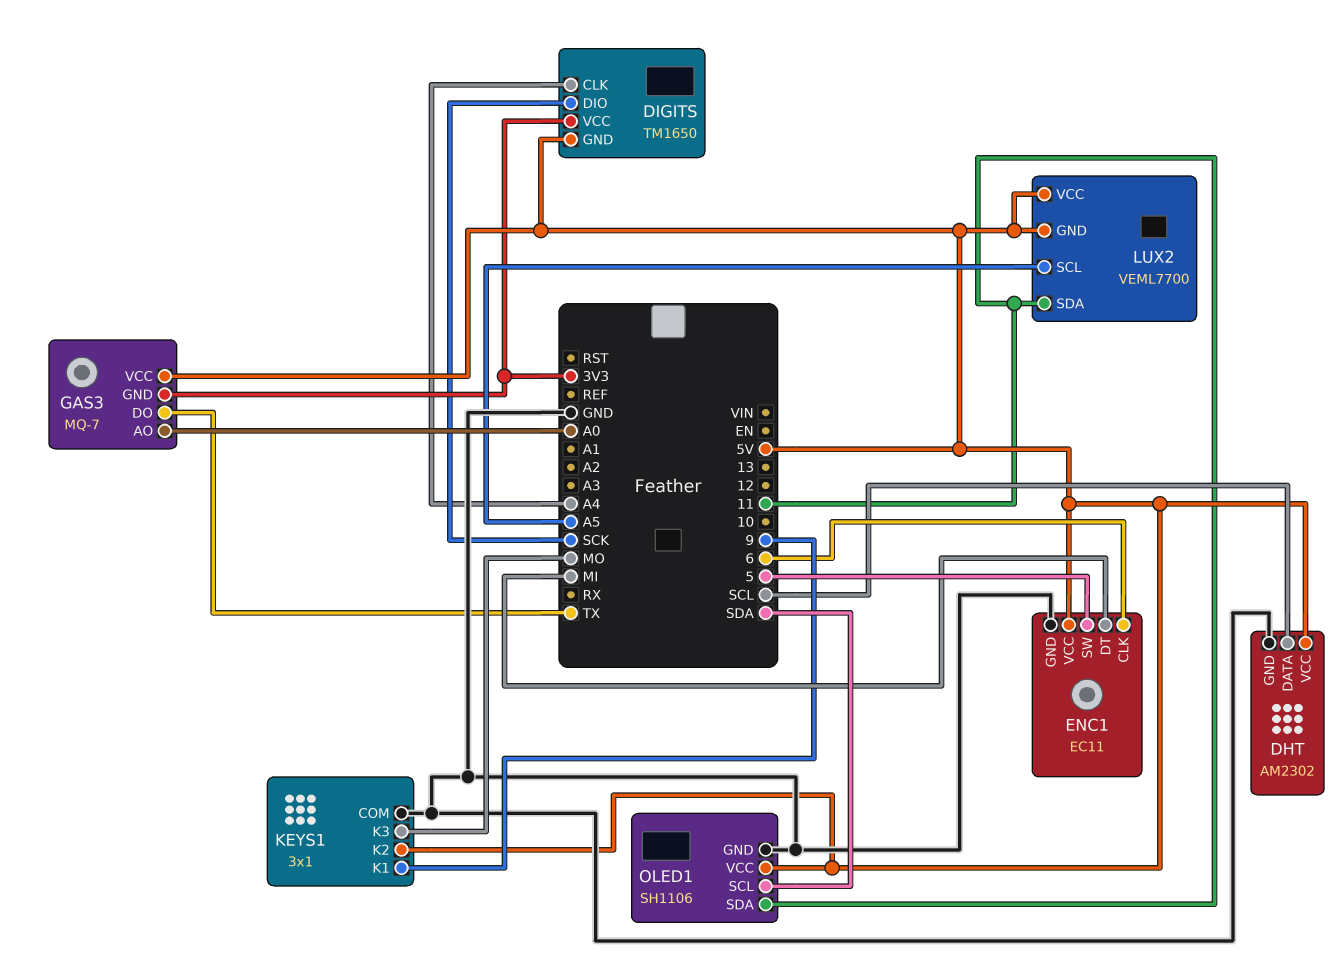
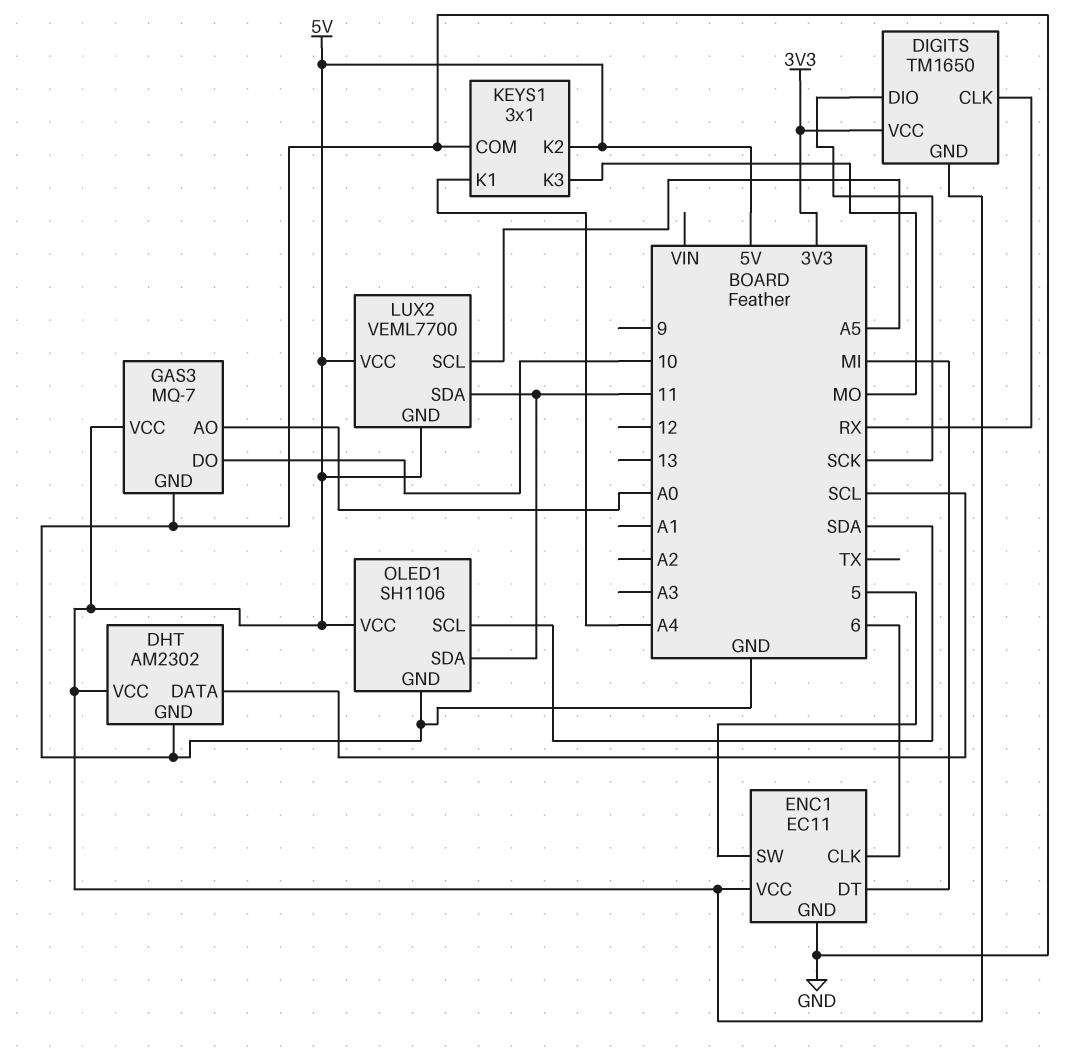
DIGITS pin CLK: A4 -> RX
GAS3 pin DO: TX -> 10
GAS3 pin GND: 3V3 -> GND
KEYS1 pin K1: 9 -> A4

